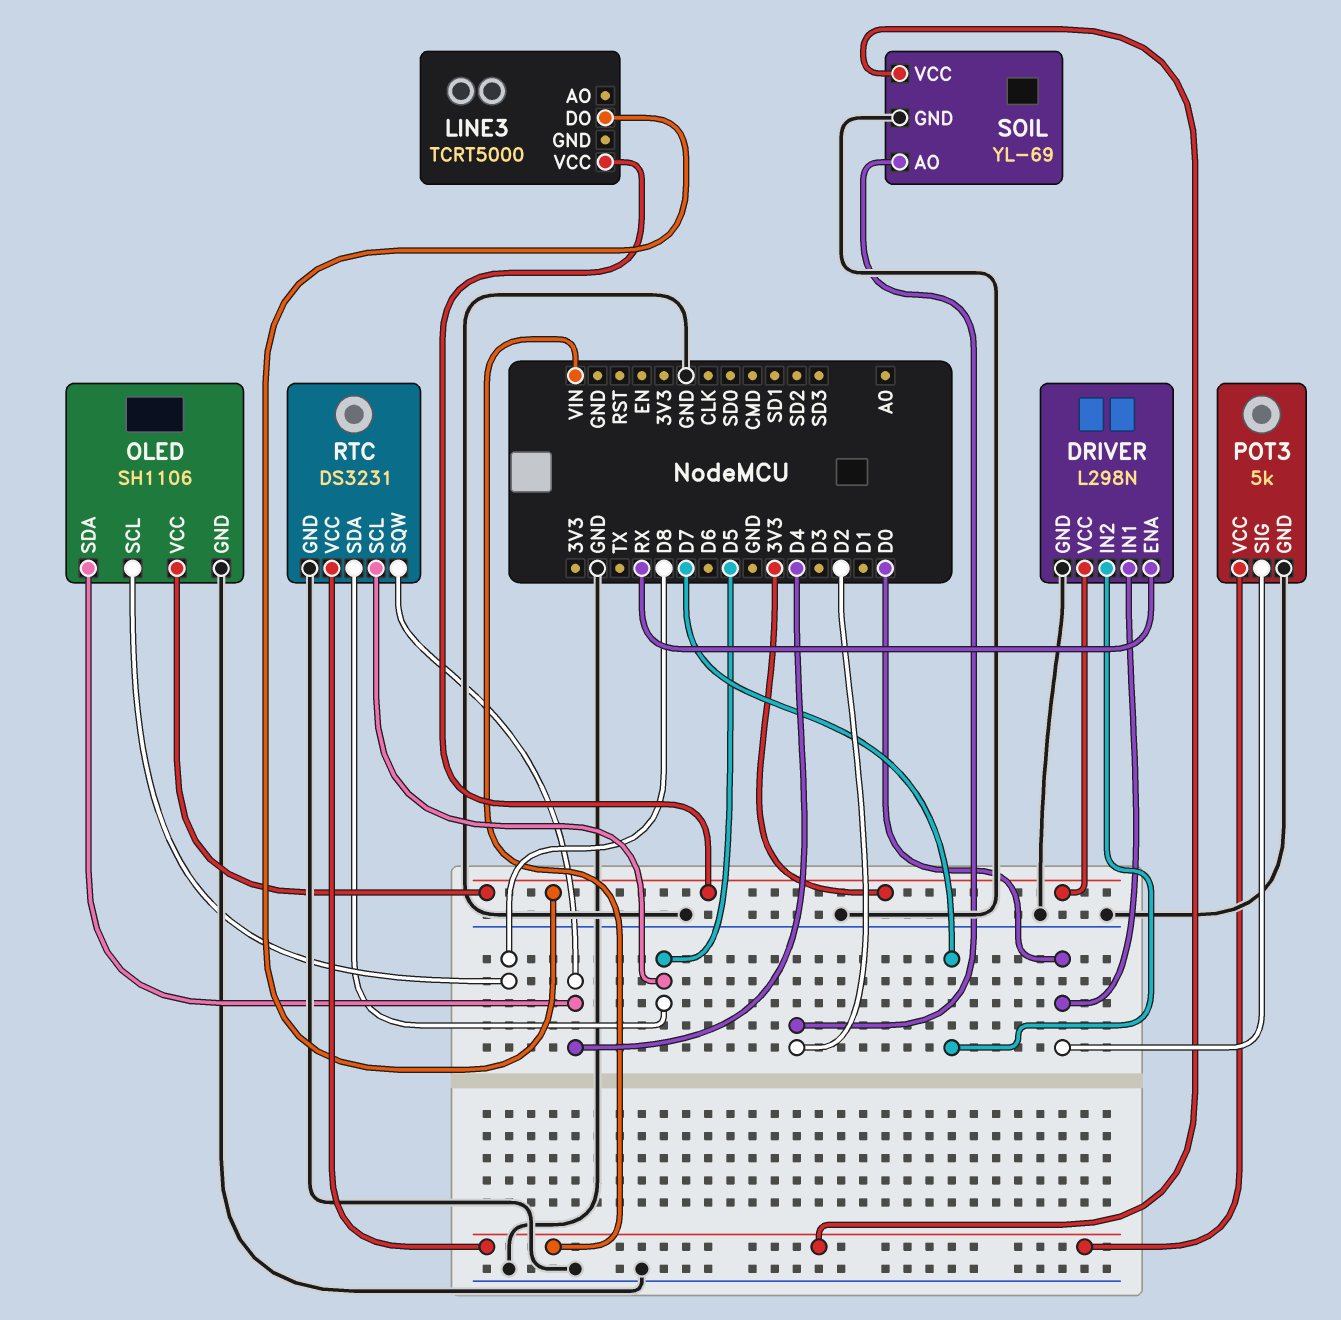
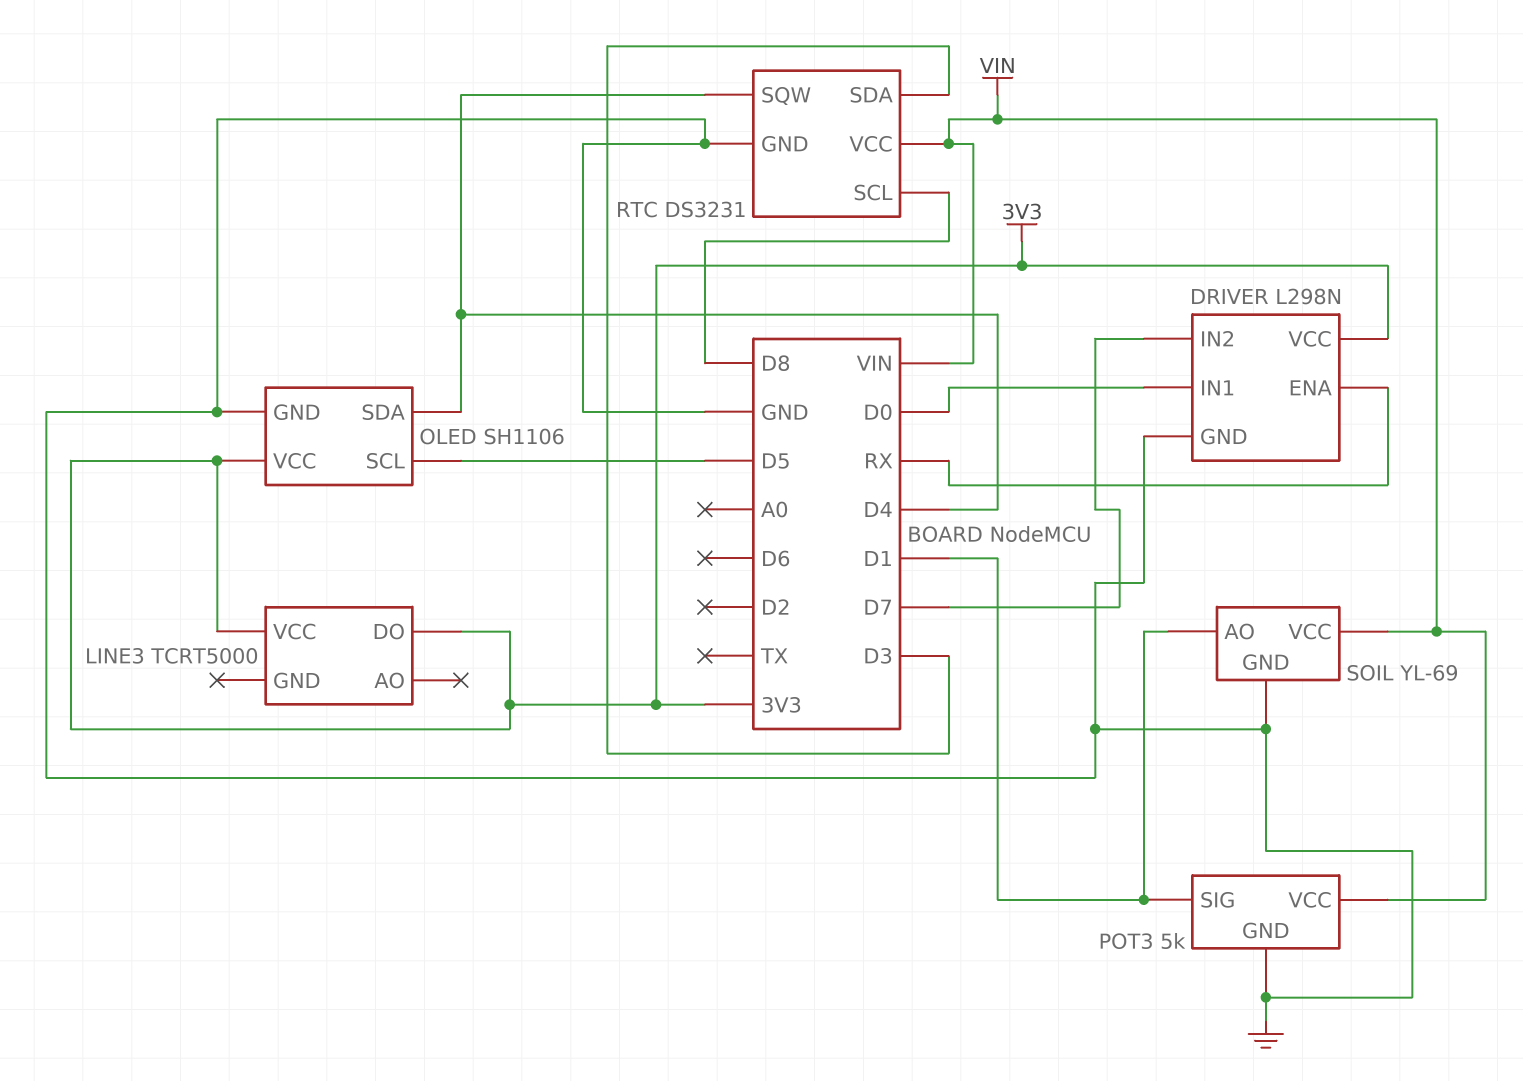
OLED pin SCL: D8 -> D5
POT3 pin SIG: D0 -> D1
RTC pin SCL: D5 -> D8
RTC pin SDA: D5 -> D3
SOIL pin AO: D2 -> D1

